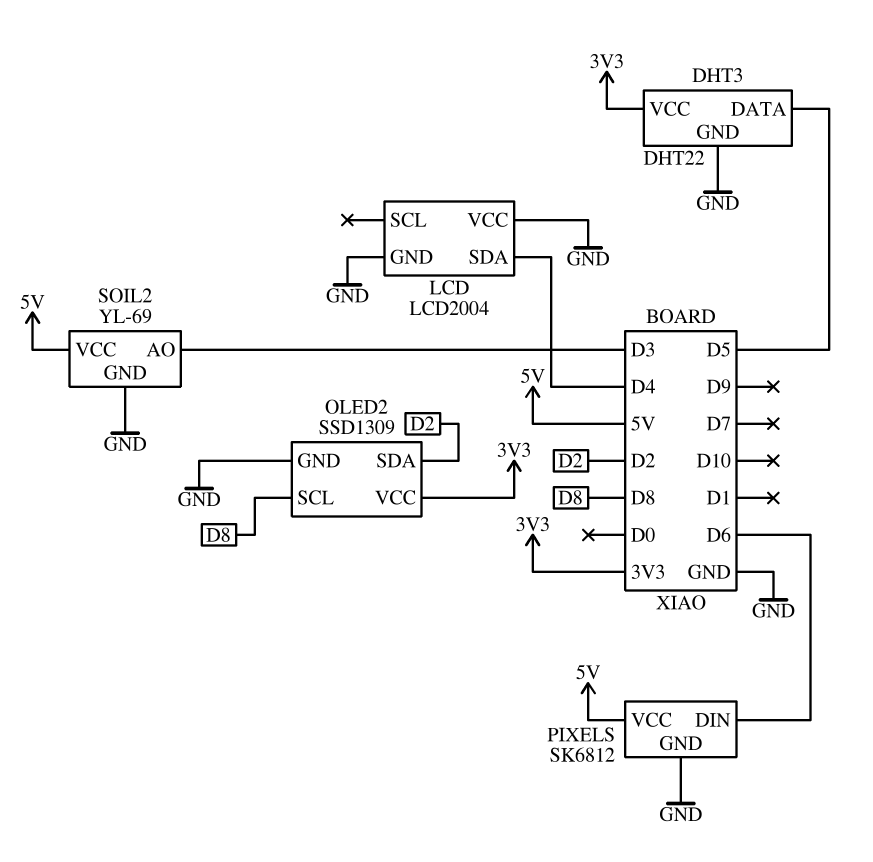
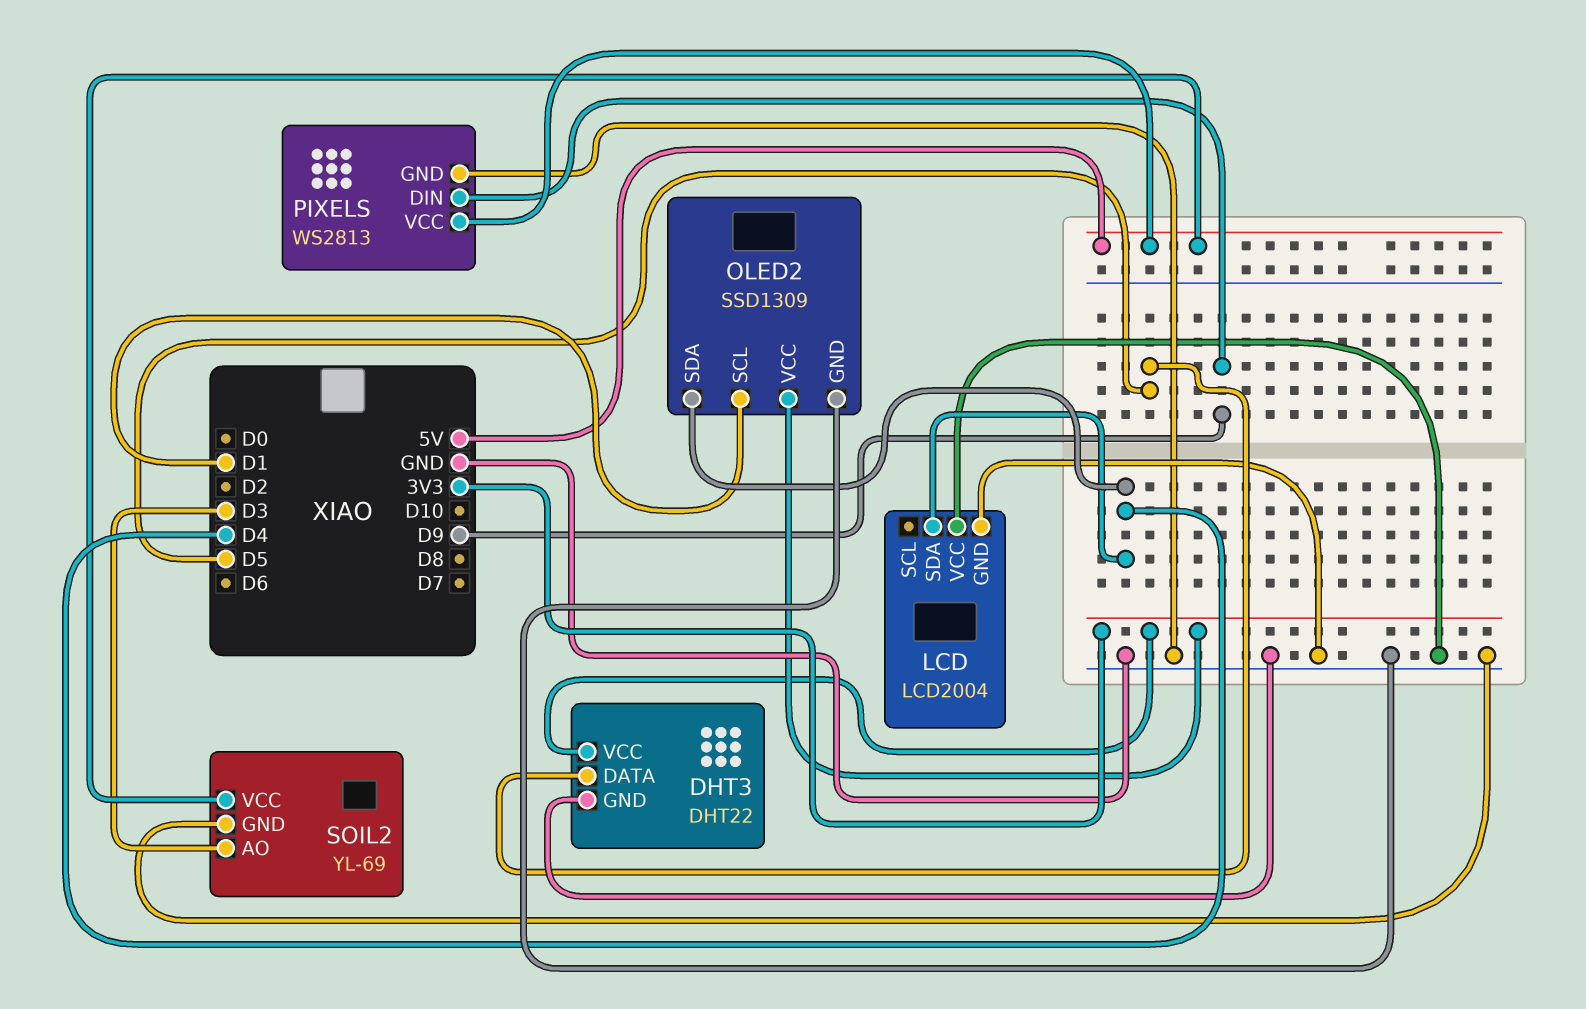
OLED2 pin SCL: D8 -> D1
OLED2 pin SDA: D2 -> D4
PIXELS: SK6812 -> WS2813
PIXELS pin DIN: D6 -> D9

